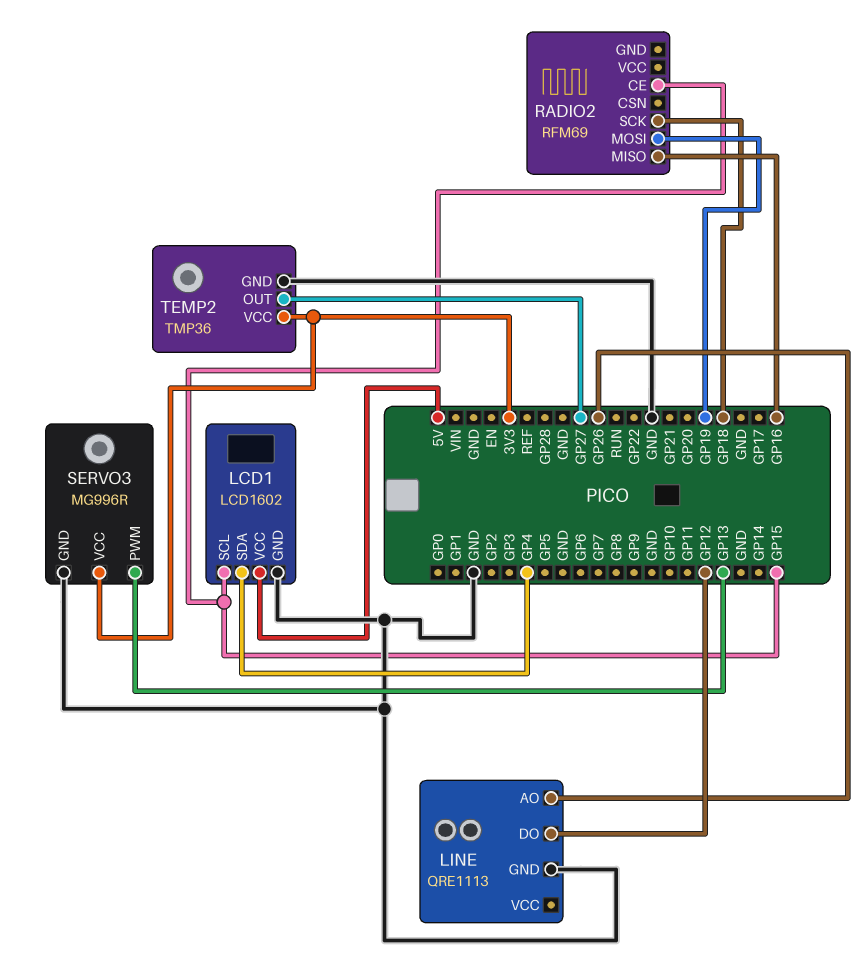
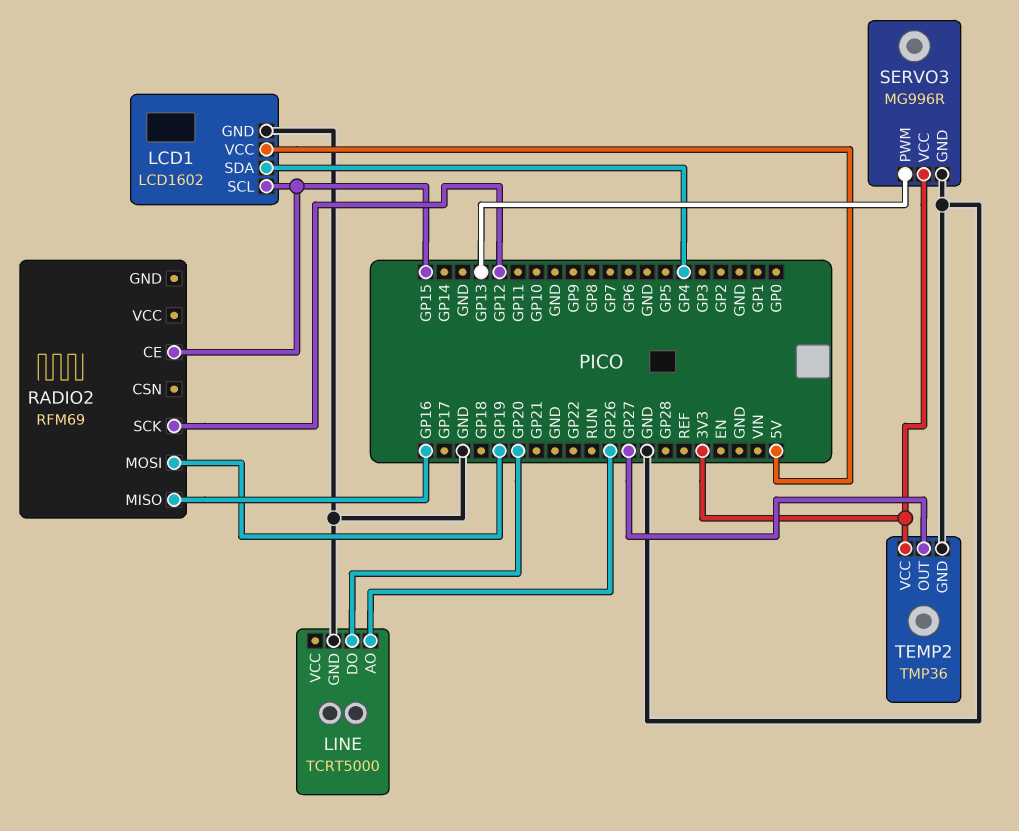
LINE: QRE1113 -> TCRT5000
LINE pin DO: GP12 -> GP20
RADIO2 pin SCK: GP18 -> GP12

